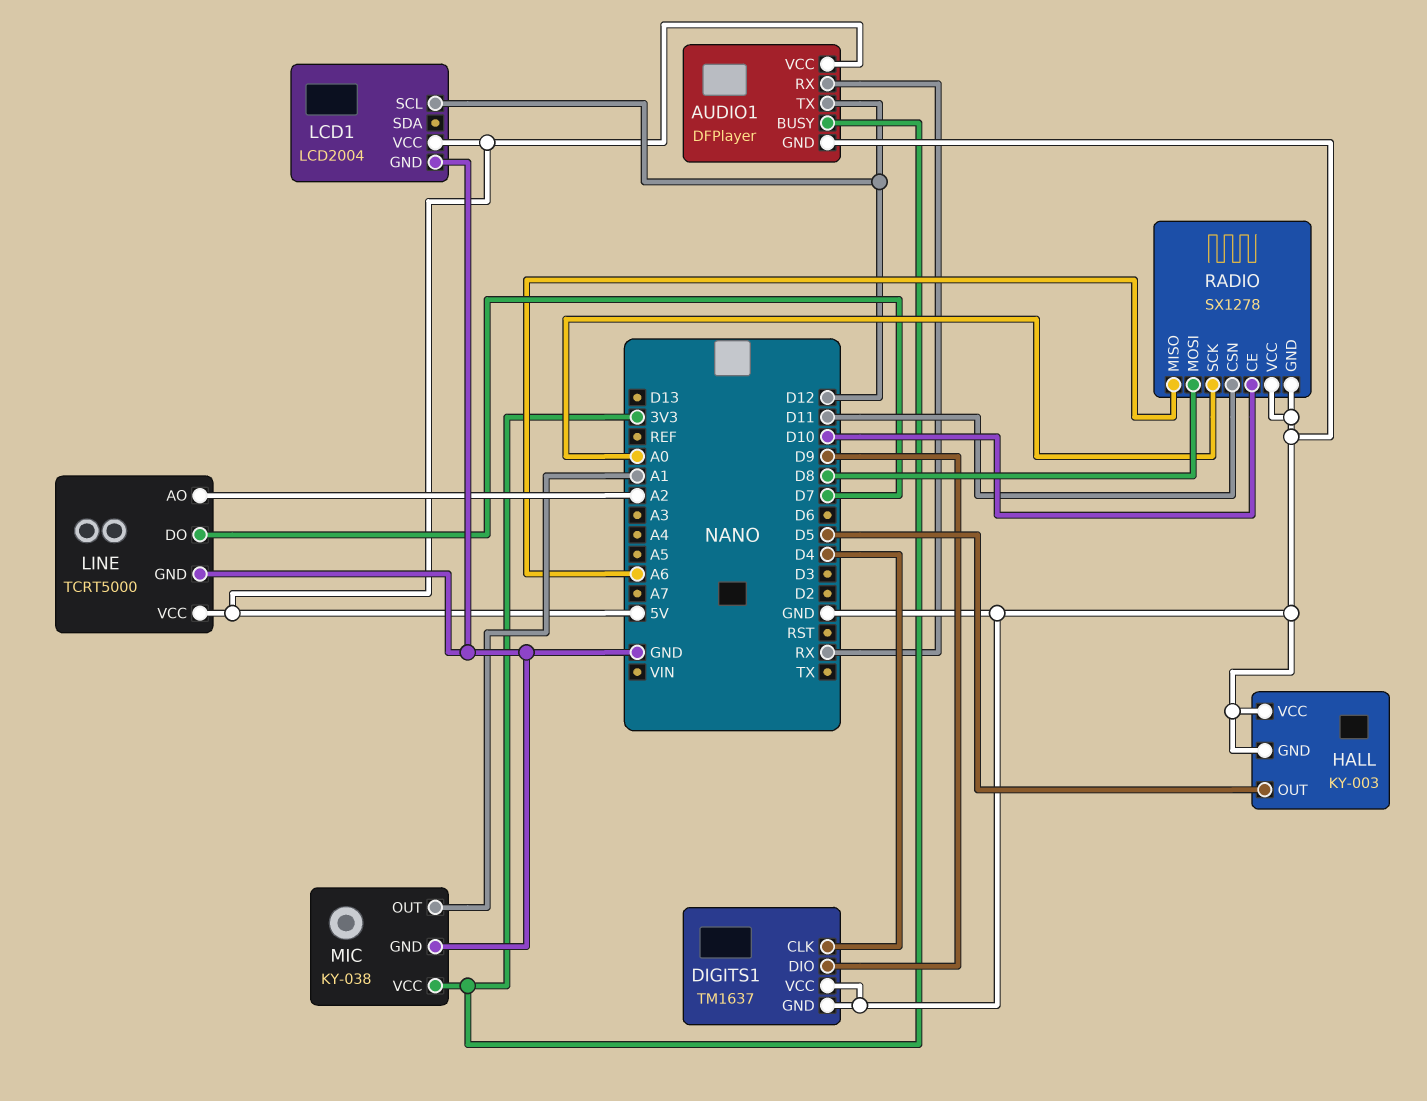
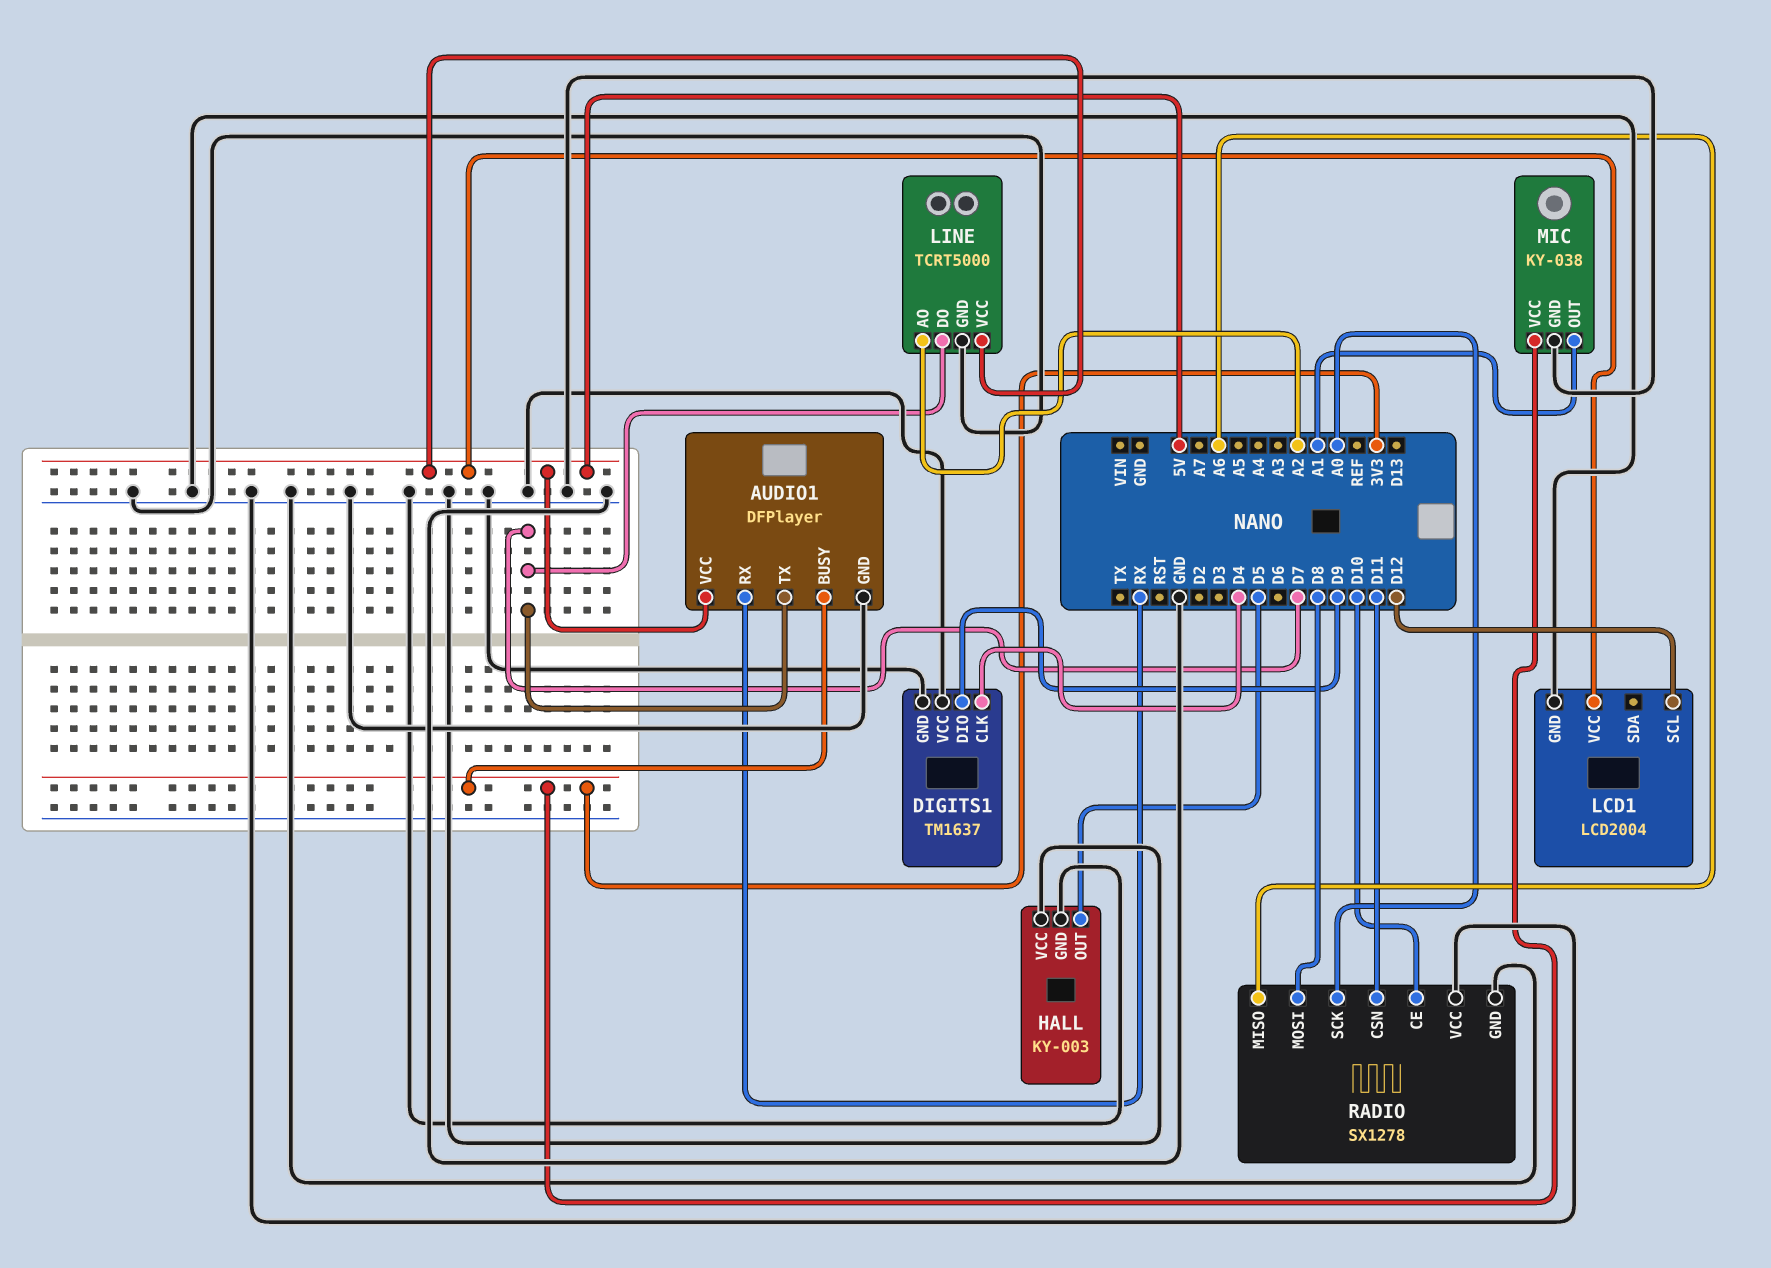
AUDIO1 pin TX: D12 -> D7

